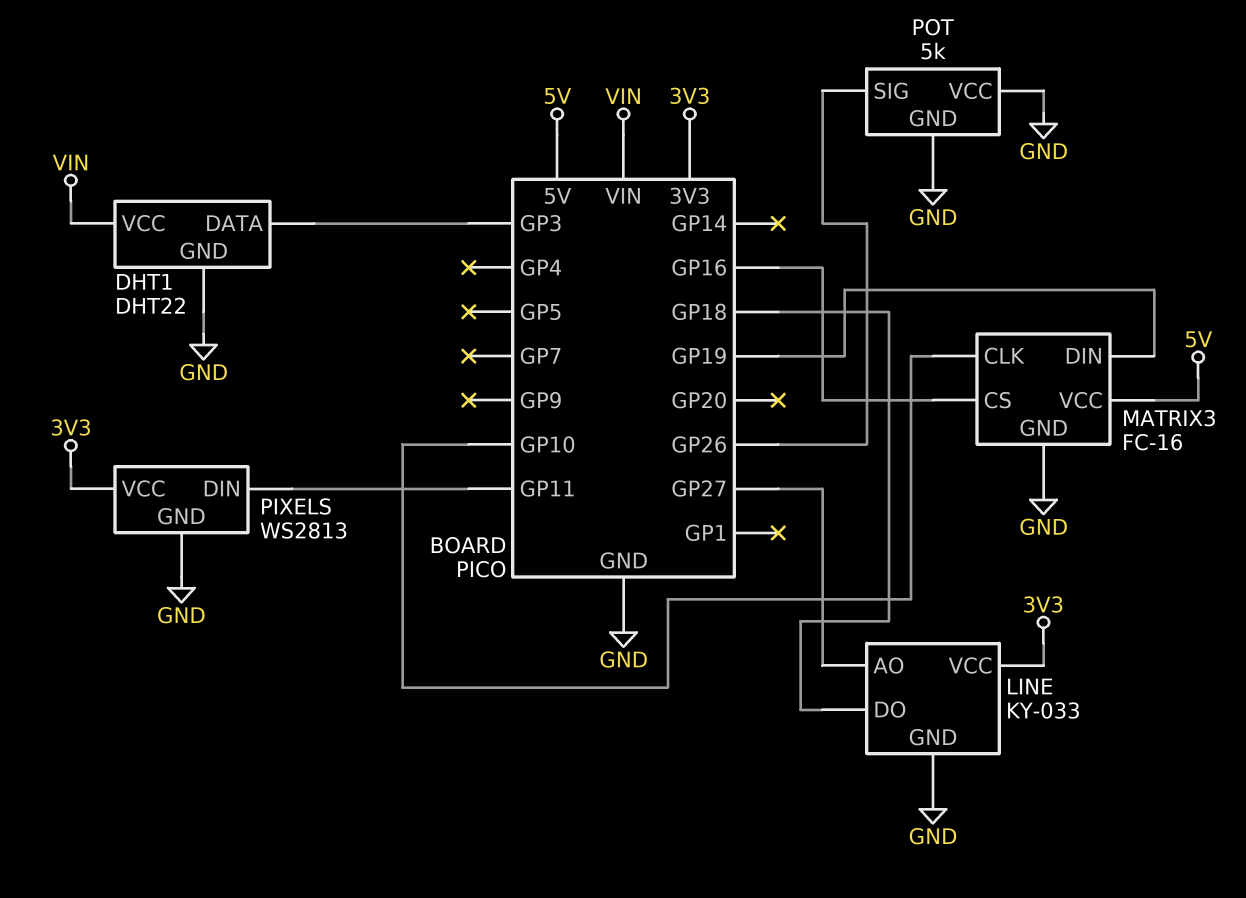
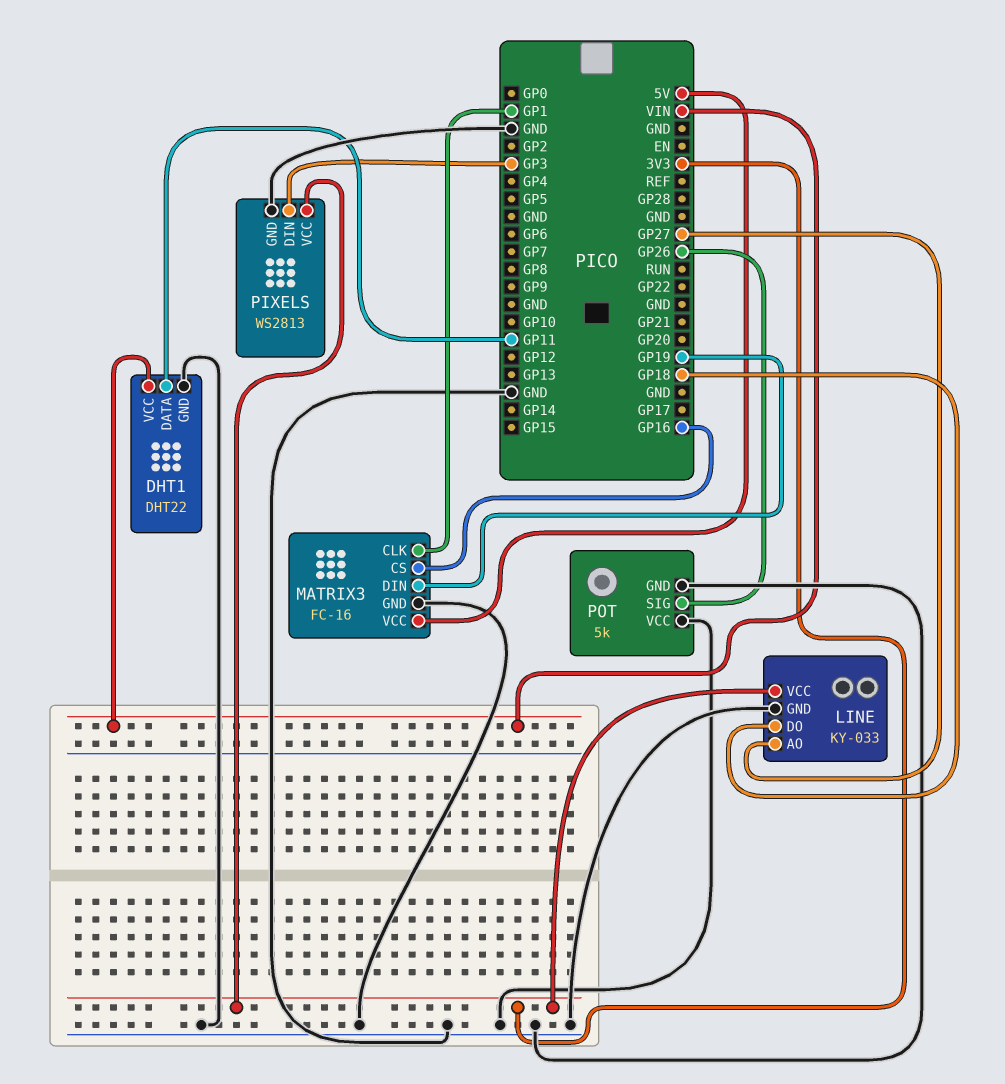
DHT1 pin DATA: GP3 -> GP11
MATRIX3 pin CLK: GP10 -> GP1
PIXELS pin DIN: GP11 -> GP3

